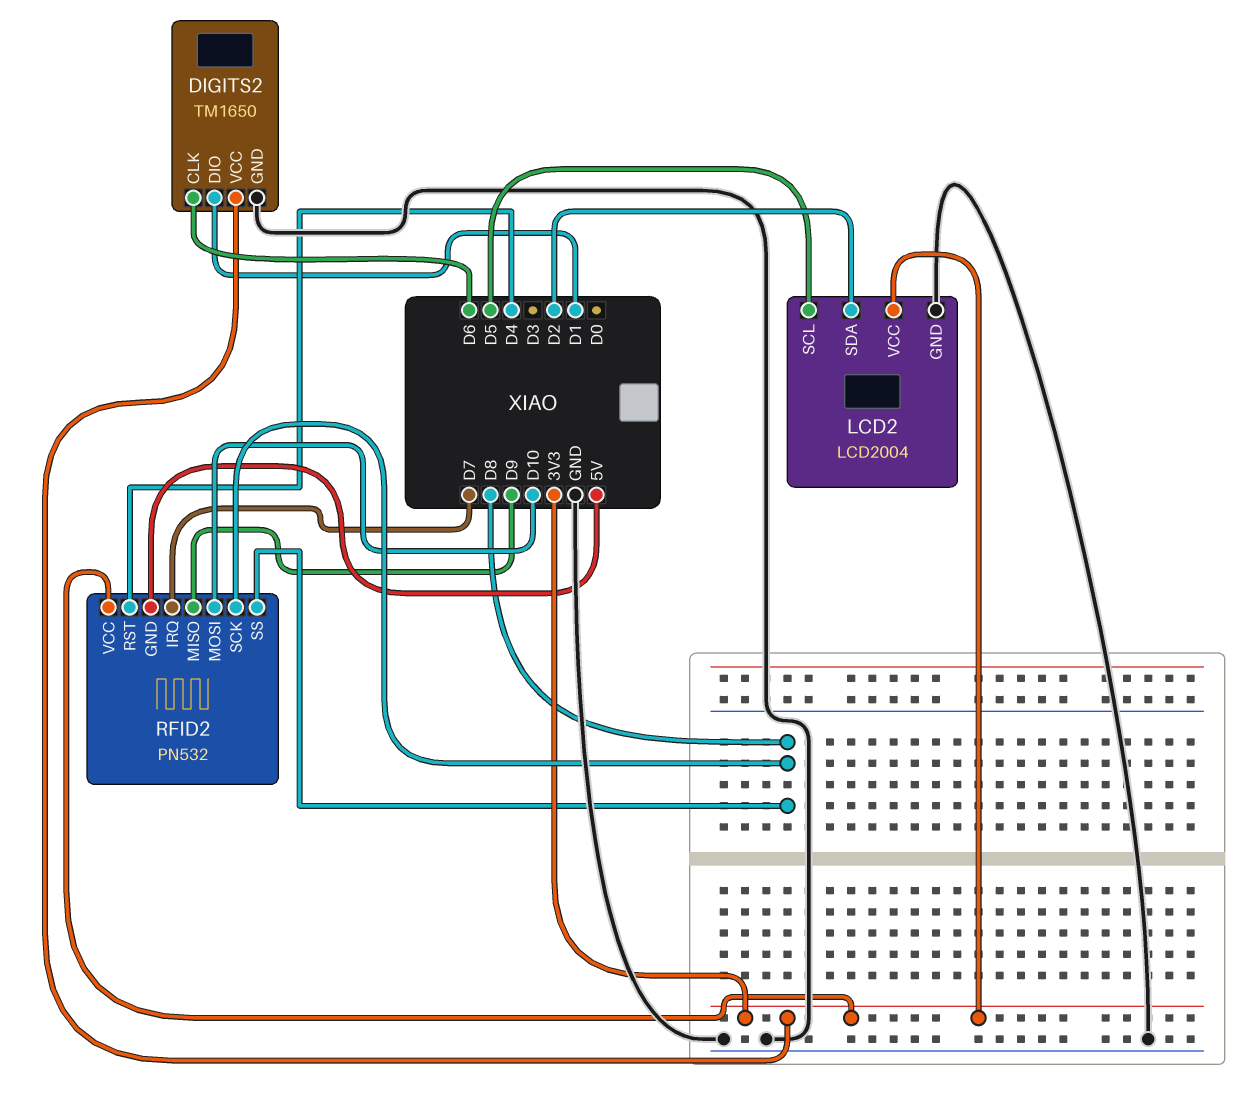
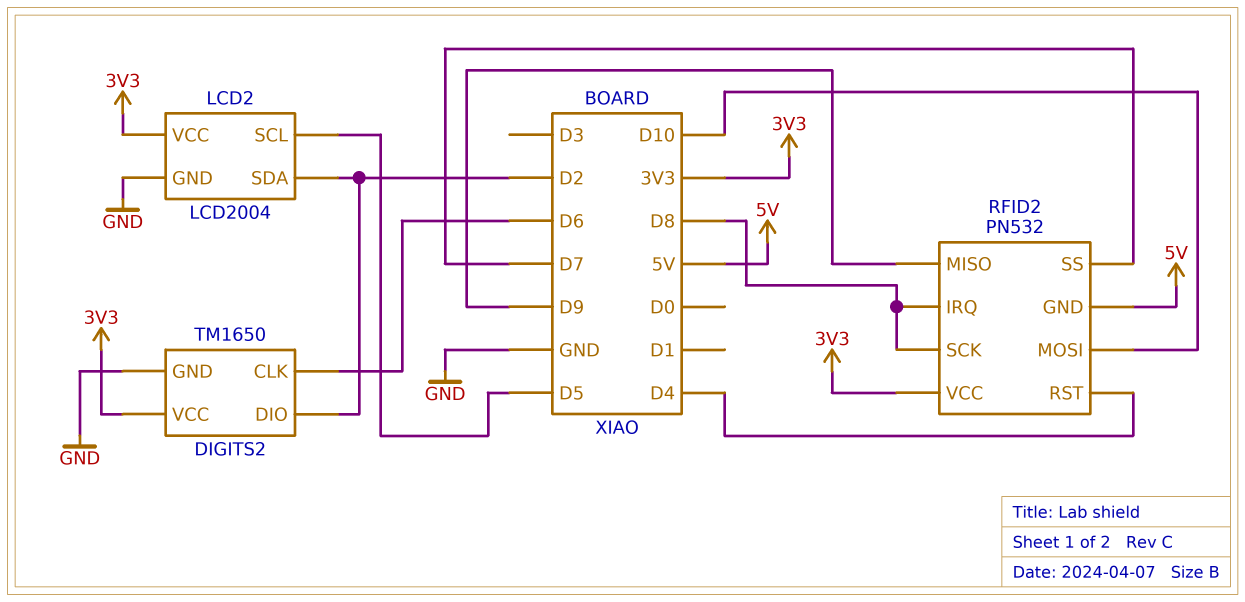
DIGITS2 pin DIO: D1 -> D2
RFID2 pin IRQ: D7 -> D8
RFID2 pin SS: D8 -> D7

